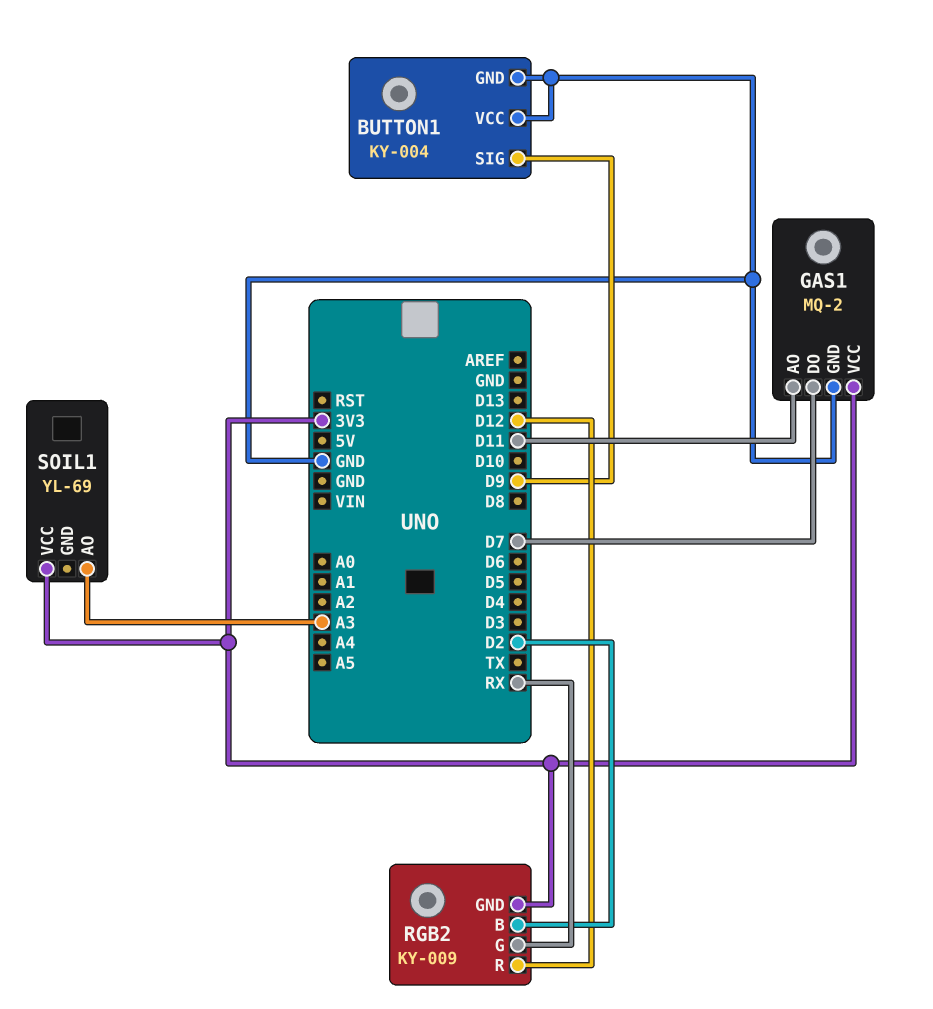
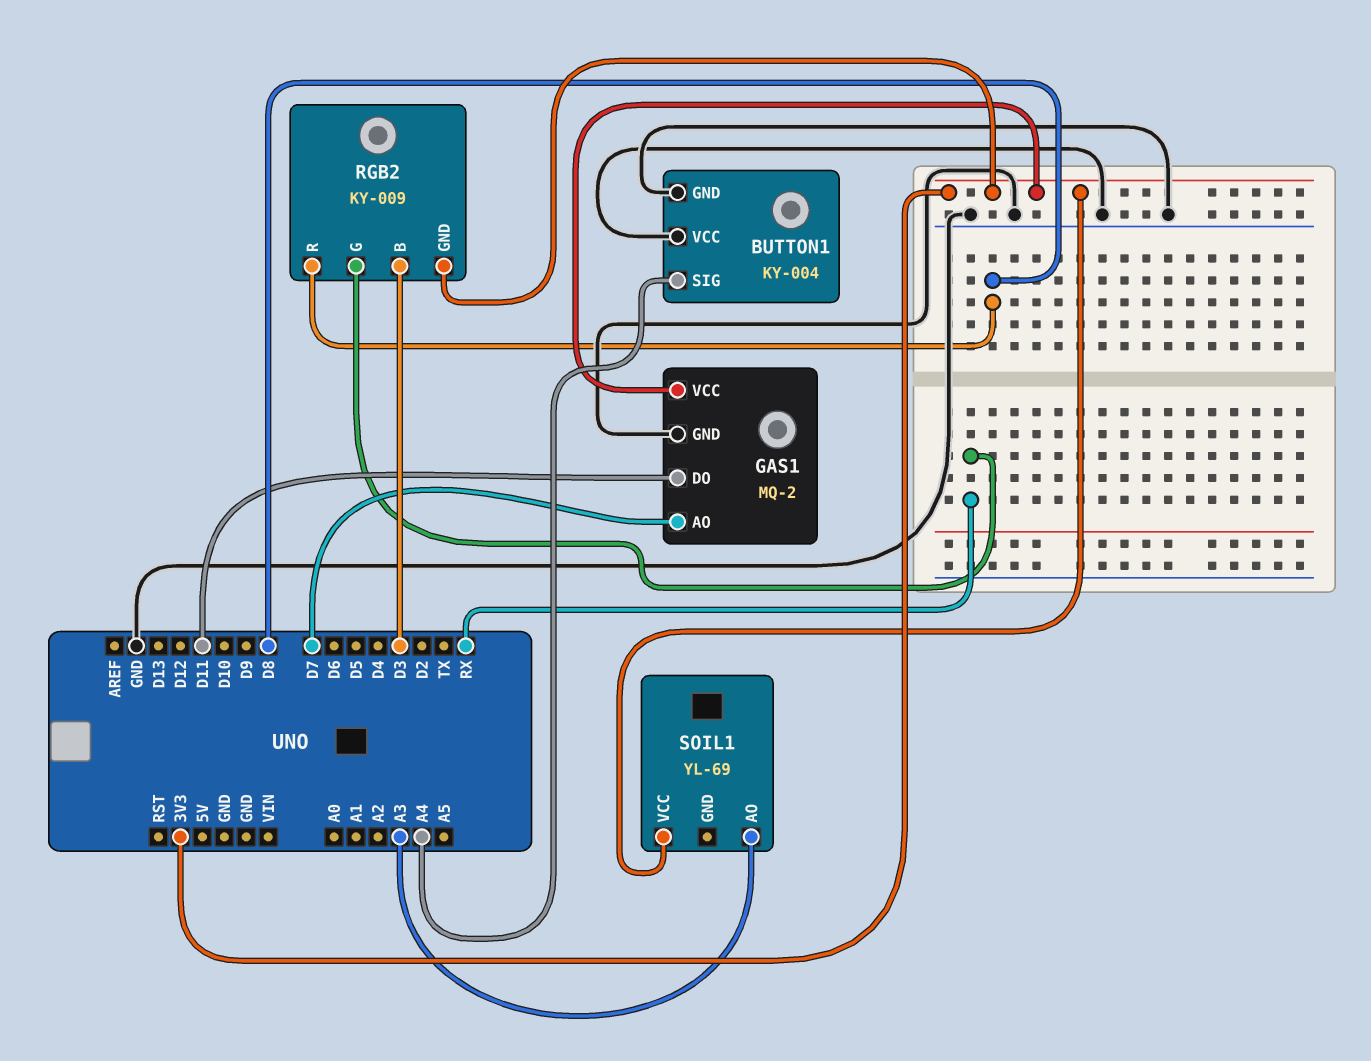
BUTTON1 pin SIG: D9 -> A4
GAS1 pin AO: D11 -> D7
GAS1 pin DO: D7 -> D11
RGB2 pin B: D2 -> D3
RGB2 pin R: D12 -> D8

